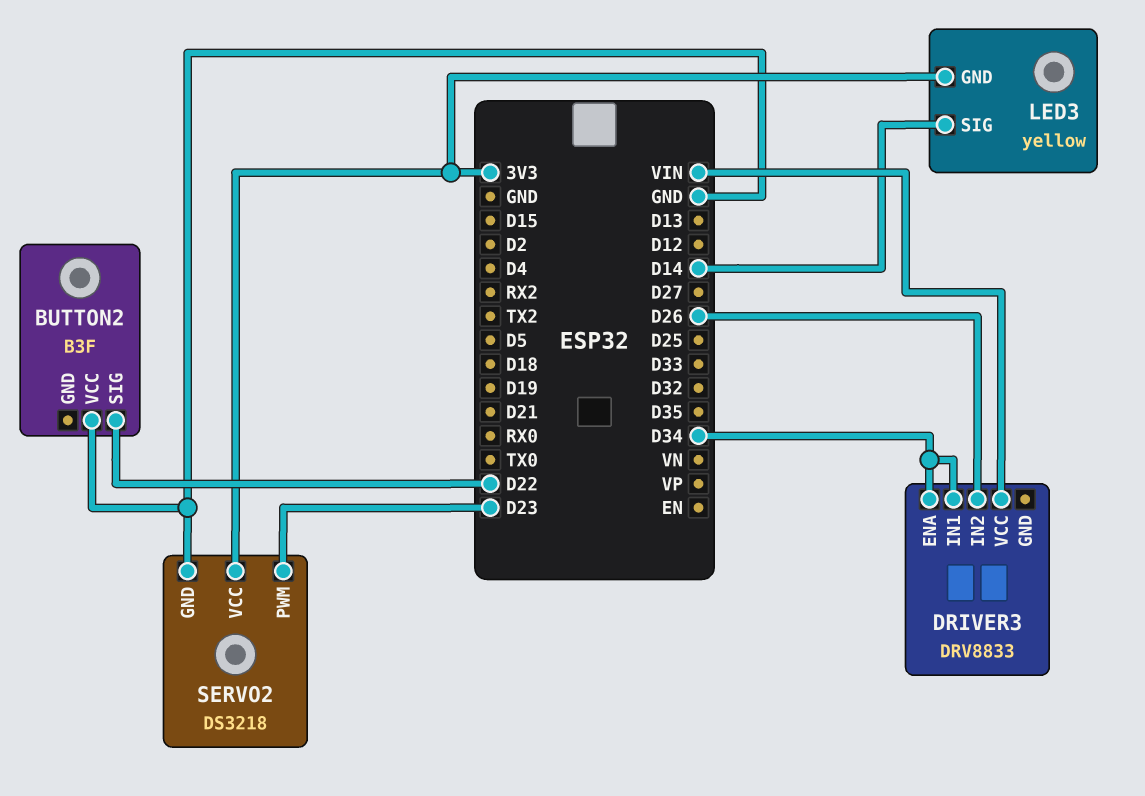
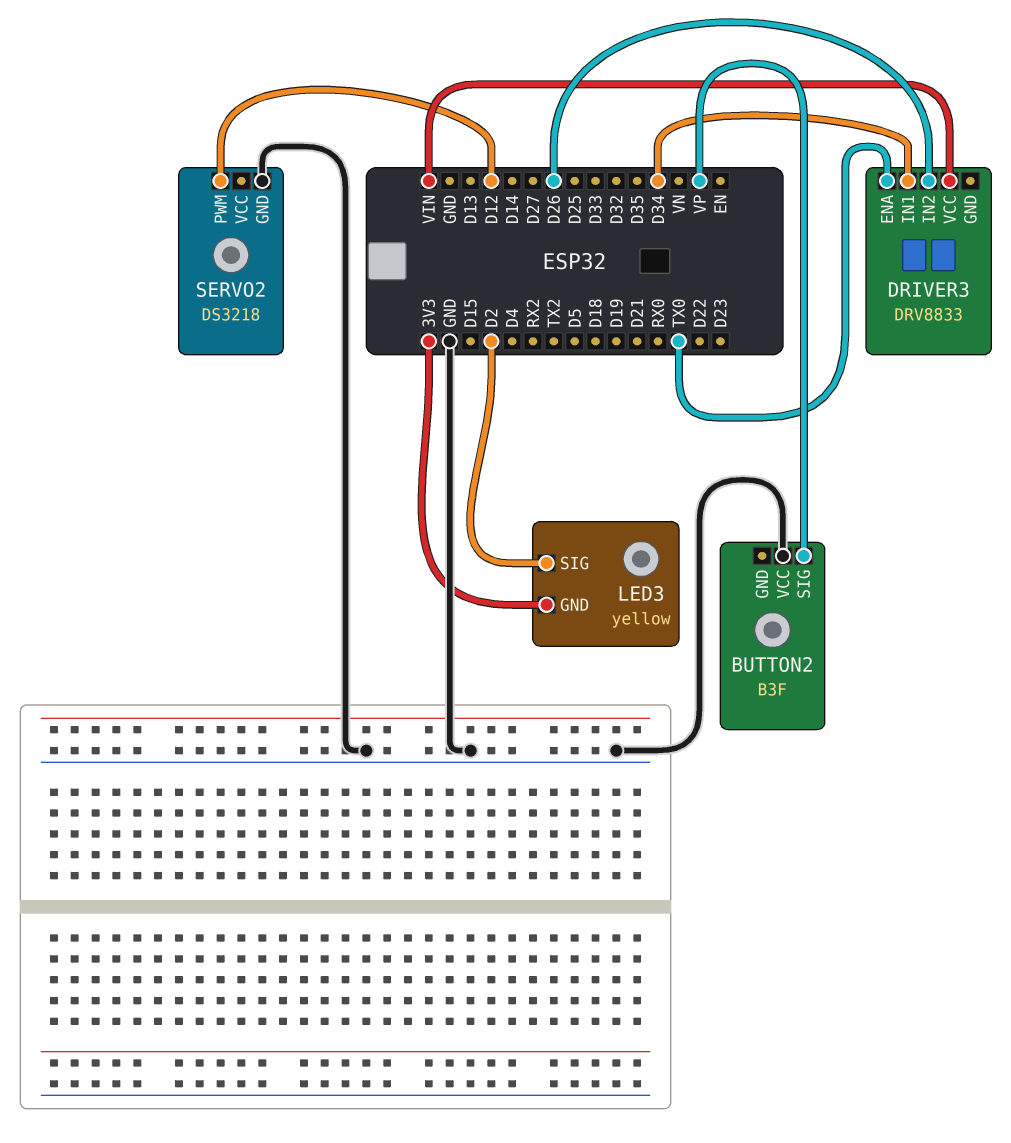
BUTTON2 pin SIG: D22 -> VP
DRIVER3 pin ENA: D34 -> TX0
LED3 pin SIG: D14 -> D2
SERVO2 pin PWM: D23 -> D12
SERVO2 pin VCC: 3V3 -> none

